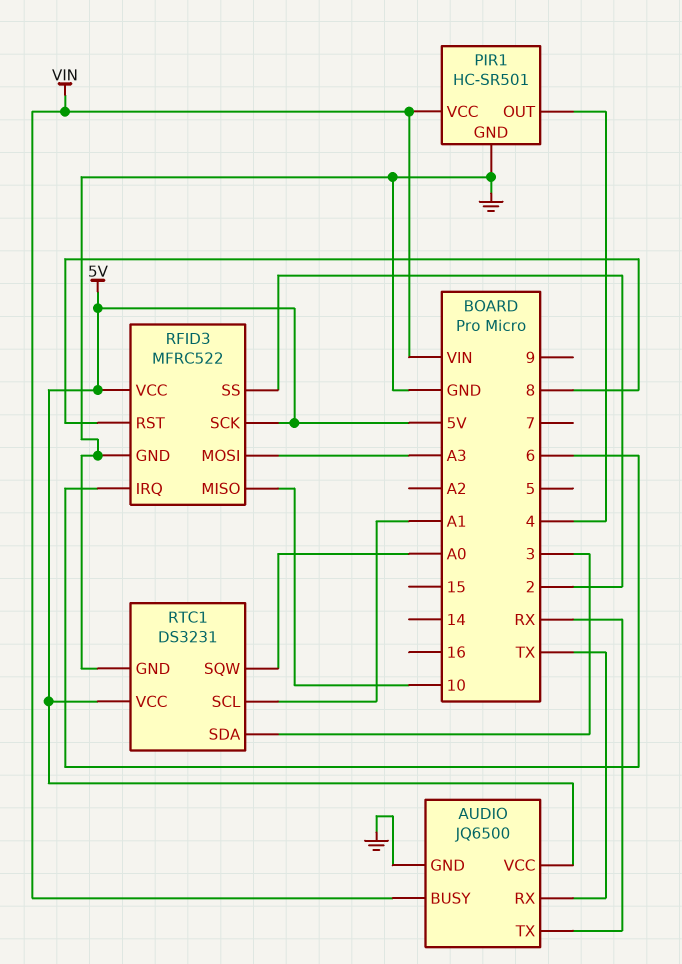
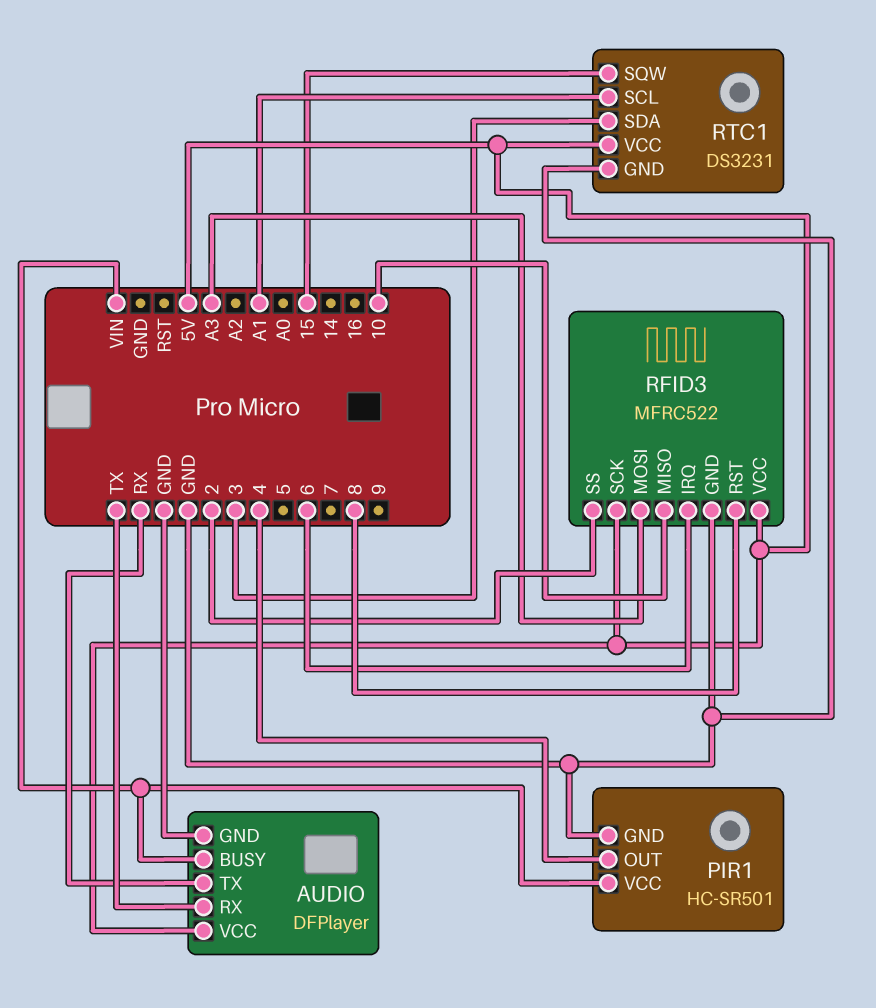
AUDIO: JQ6500 -> DFPlayer
RTC1 pin SQW: A0 -> 15

